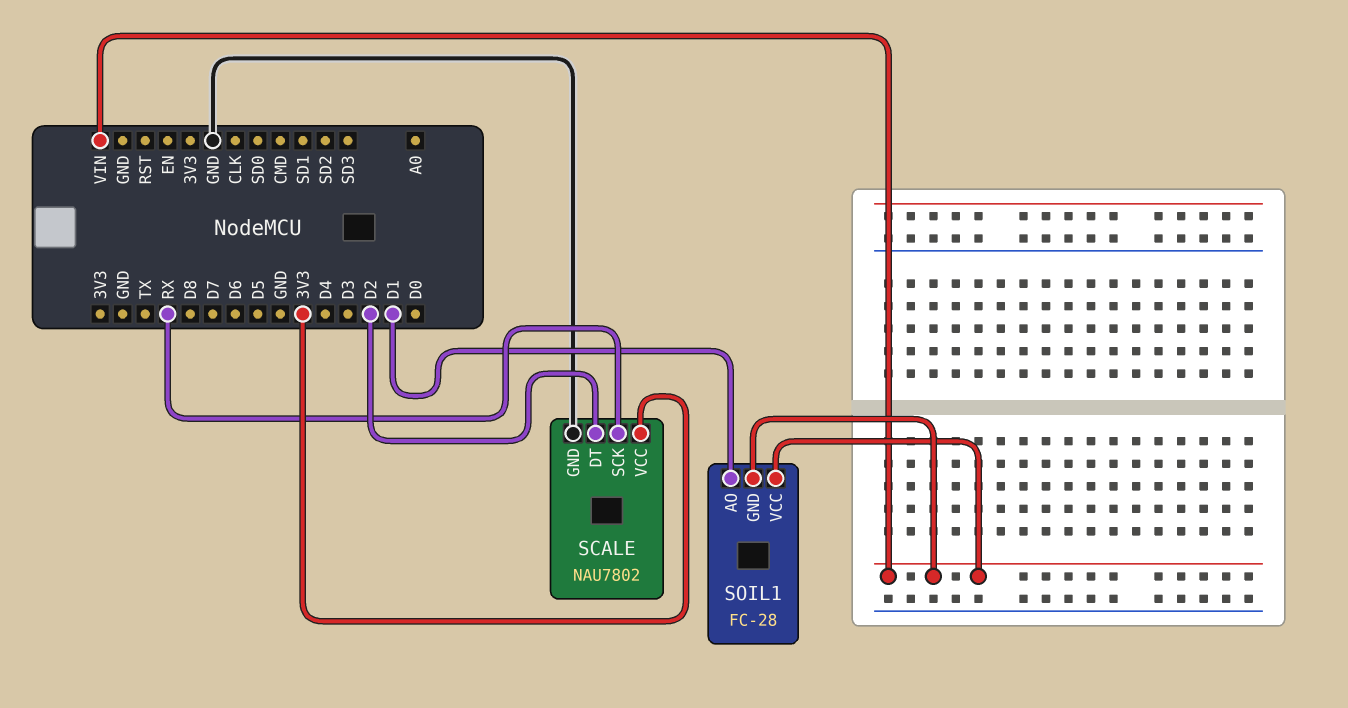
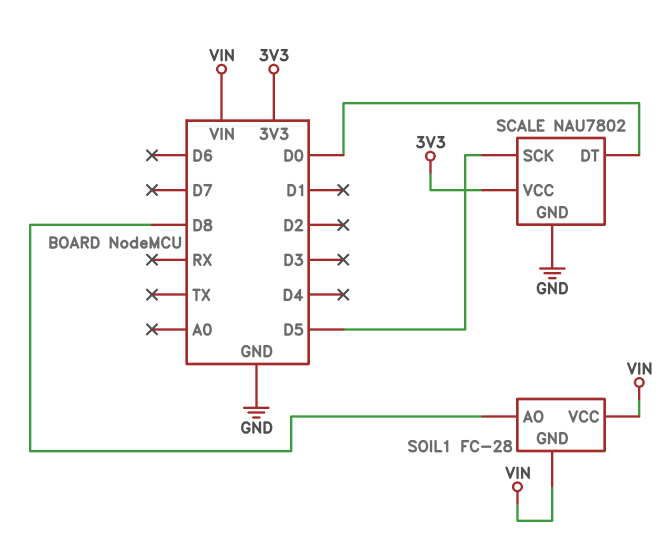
SCALE pin DT: D2 -> D0
SCALE pin SCK: RX -> D5
SOIL1 pin AO: D1 -> D8

